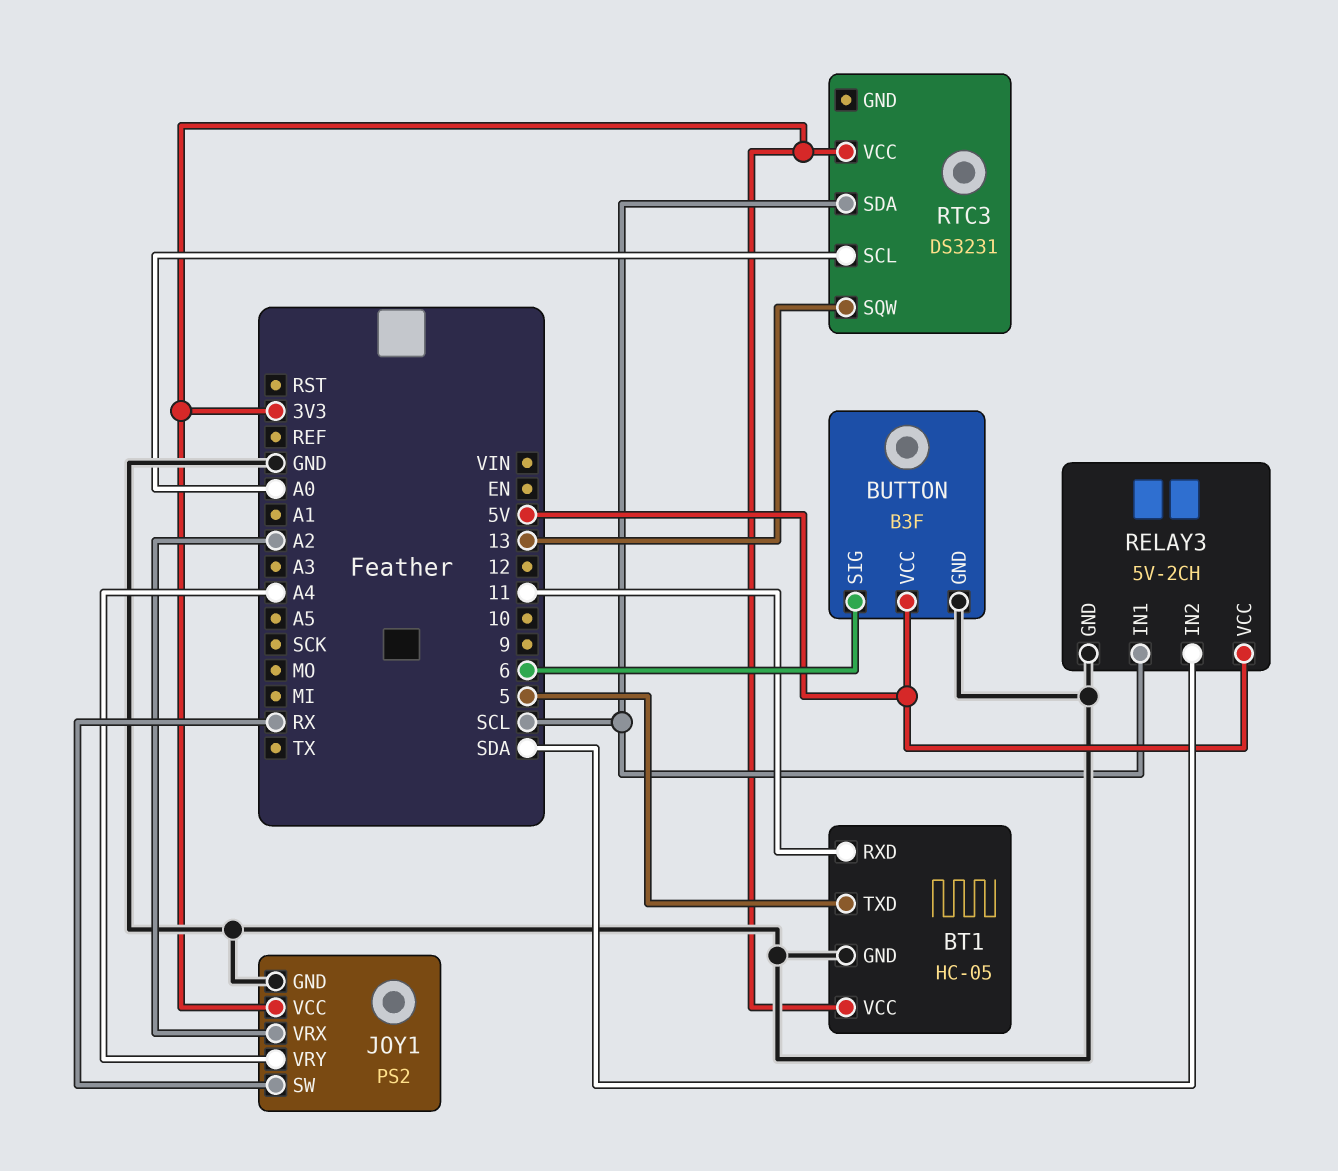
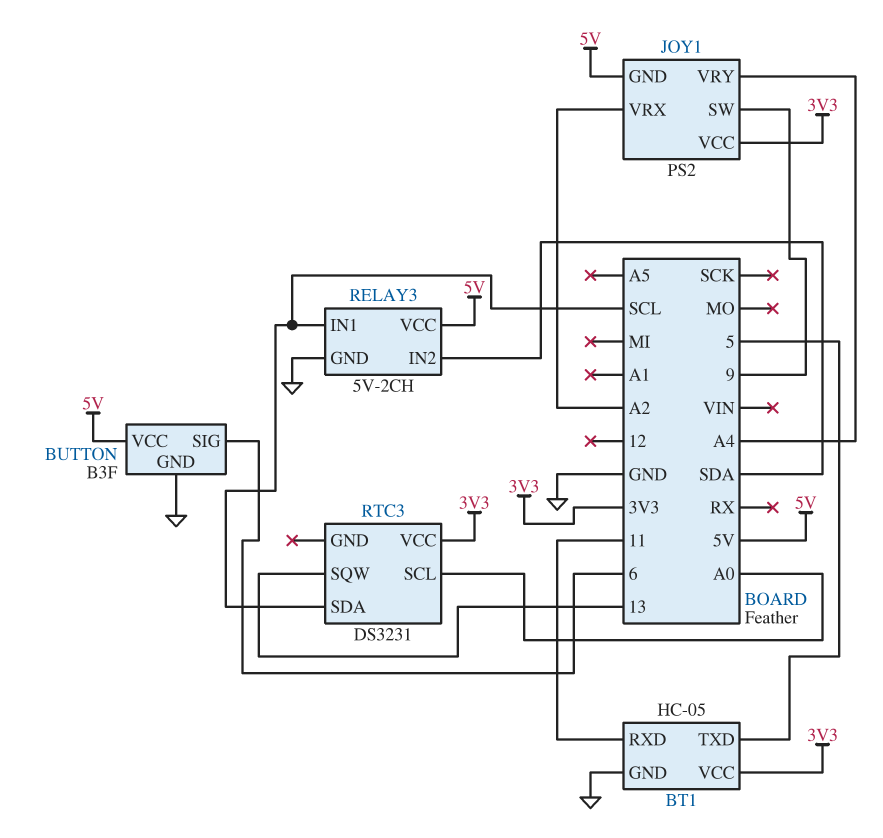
JOY1 pin GND: GND -> 5V
JOY1 pin SW: RX -> 9

